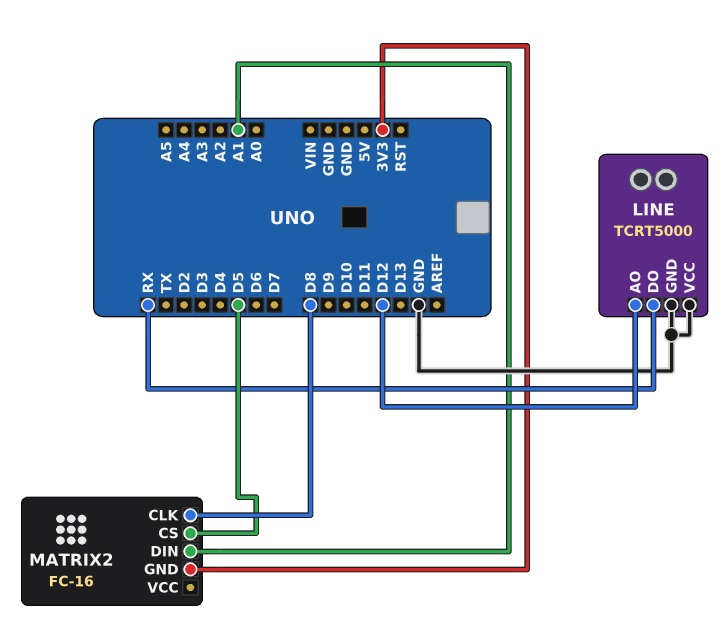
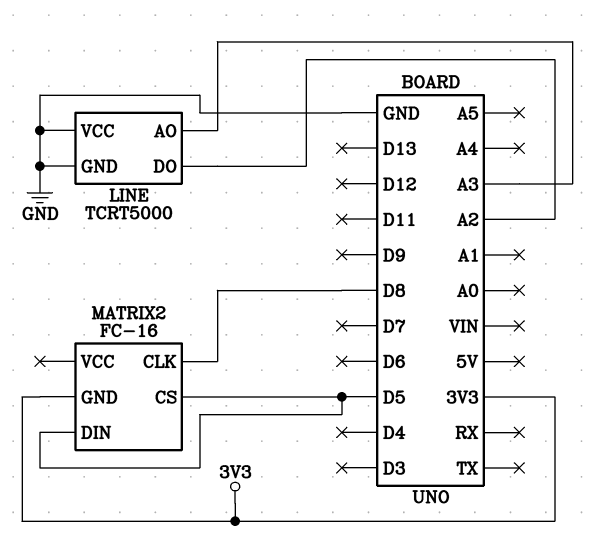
LINE pin AO: D12 -> A3
LINE pin DO: RX -> A2
MATRIX2 pin DIN: A1 -> D5

